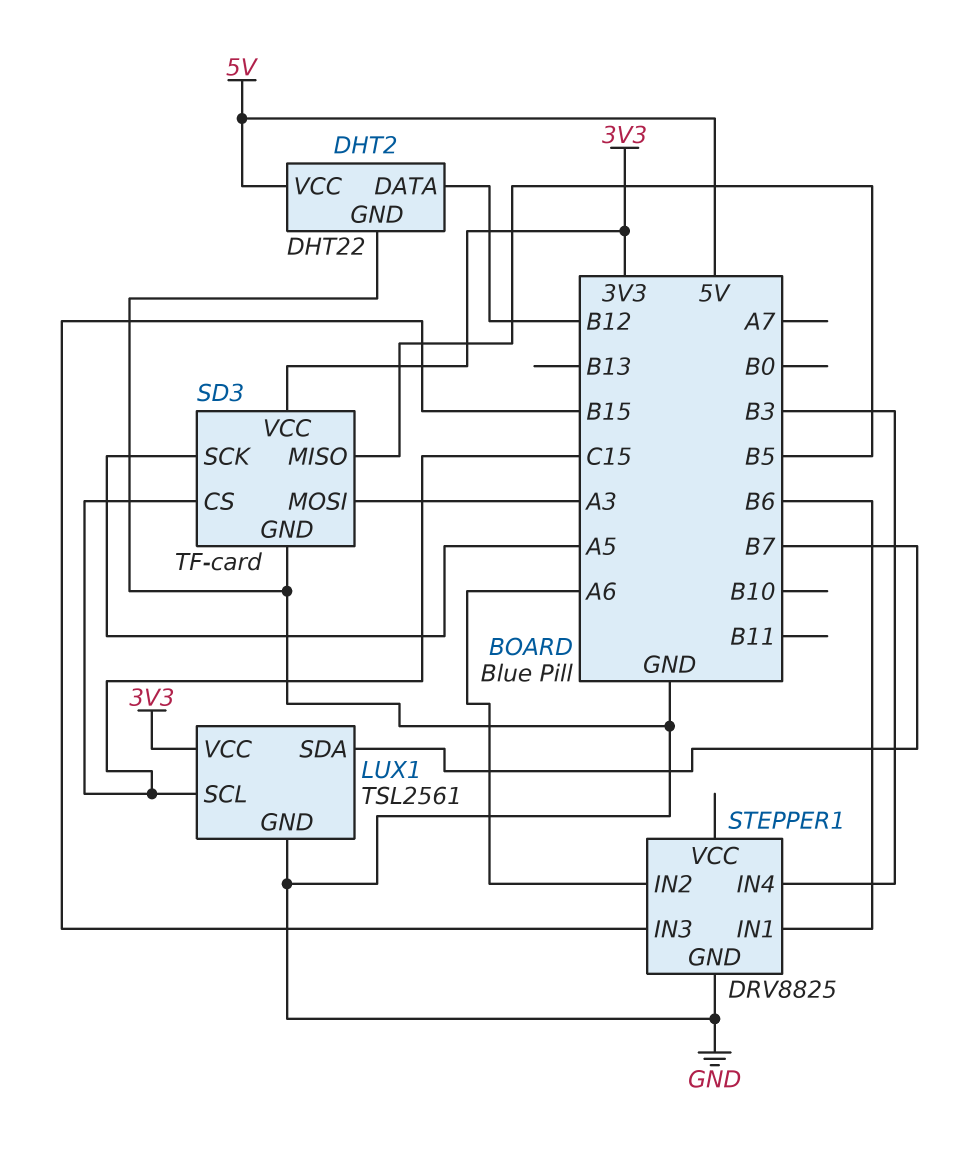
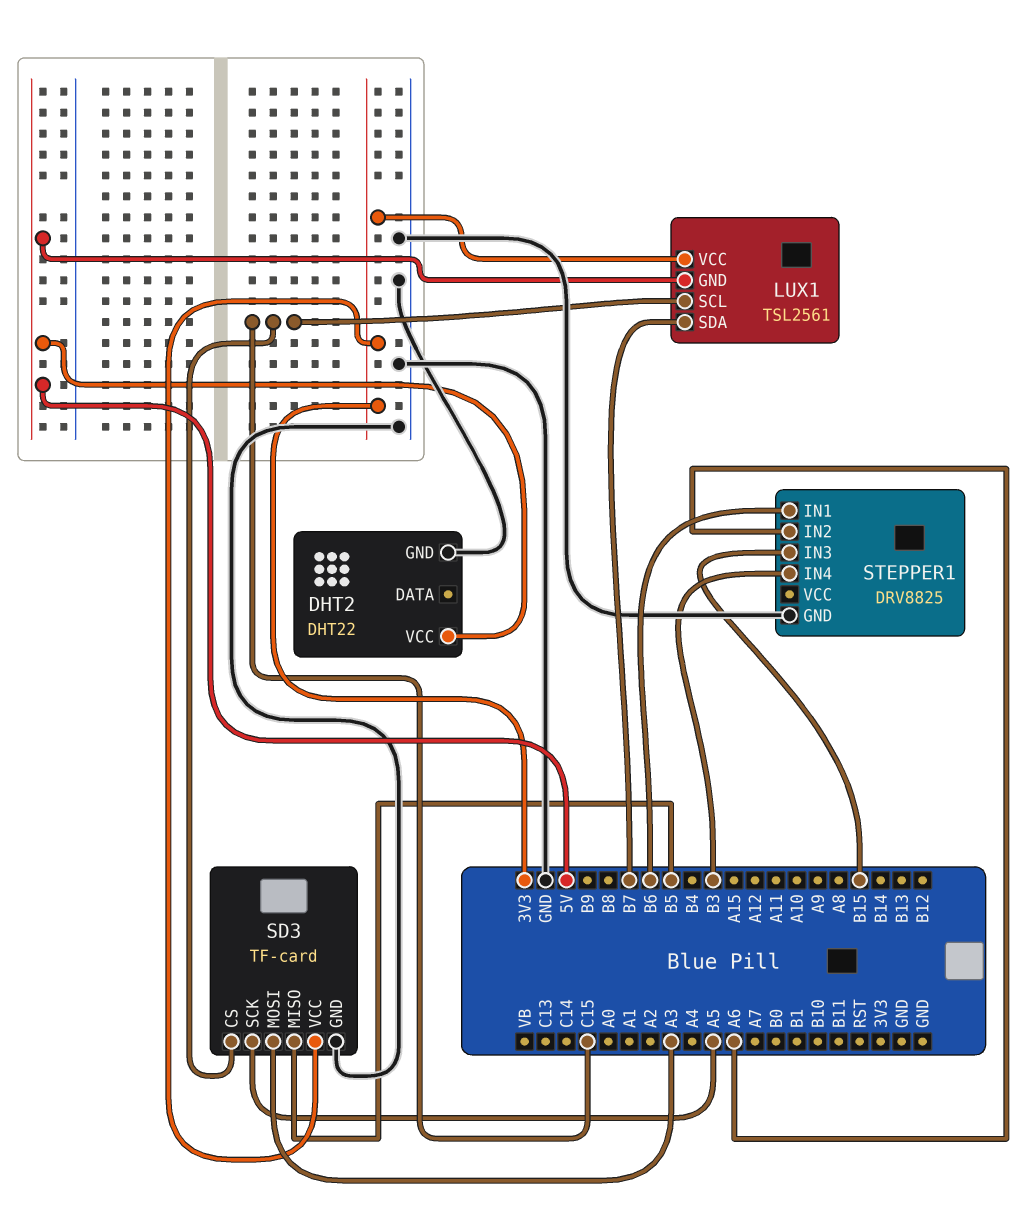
DHT2 pin DATA: B12 -> none
LUX1 pin GND: GND -> 5V

